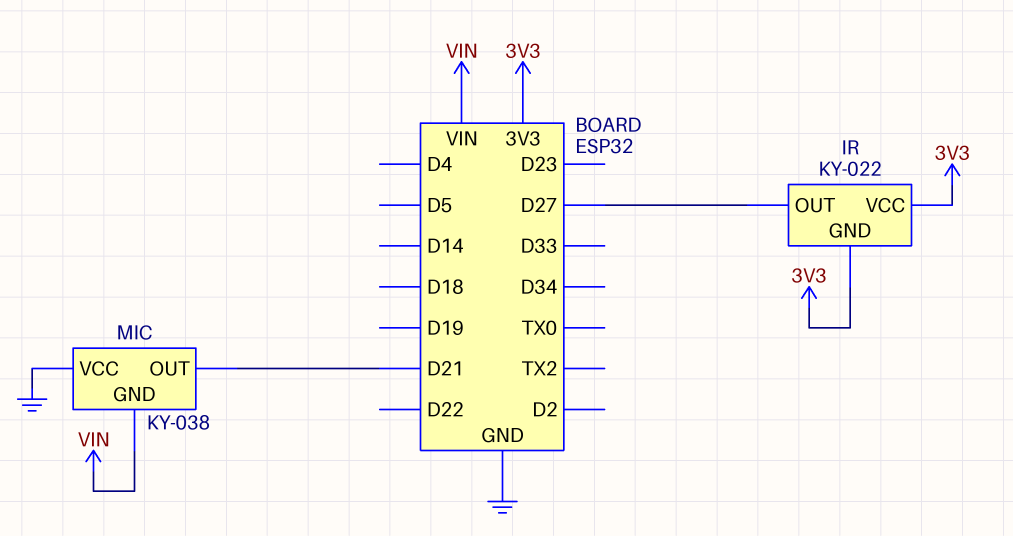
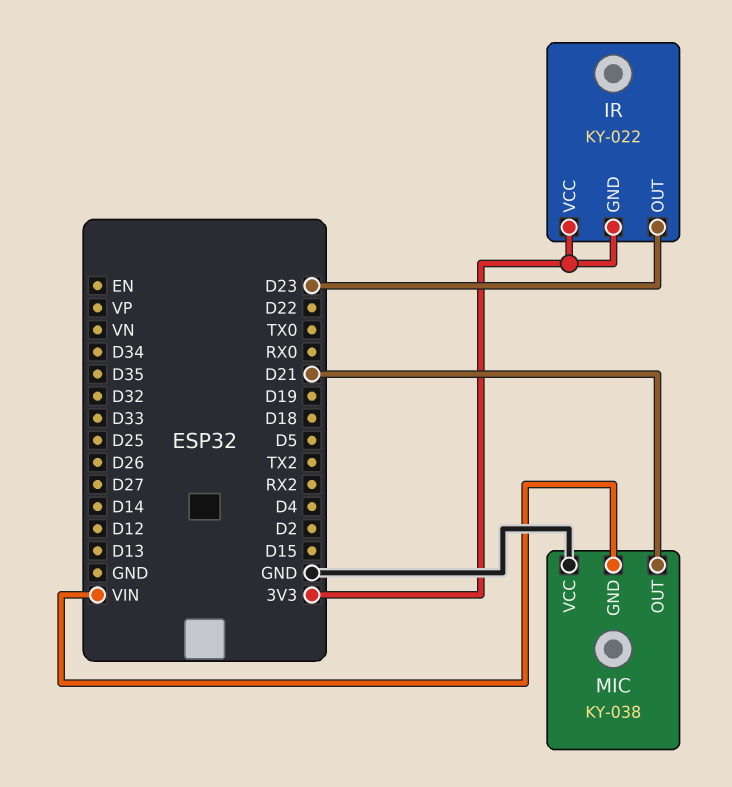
IR pin OUT: D27 -> D23

